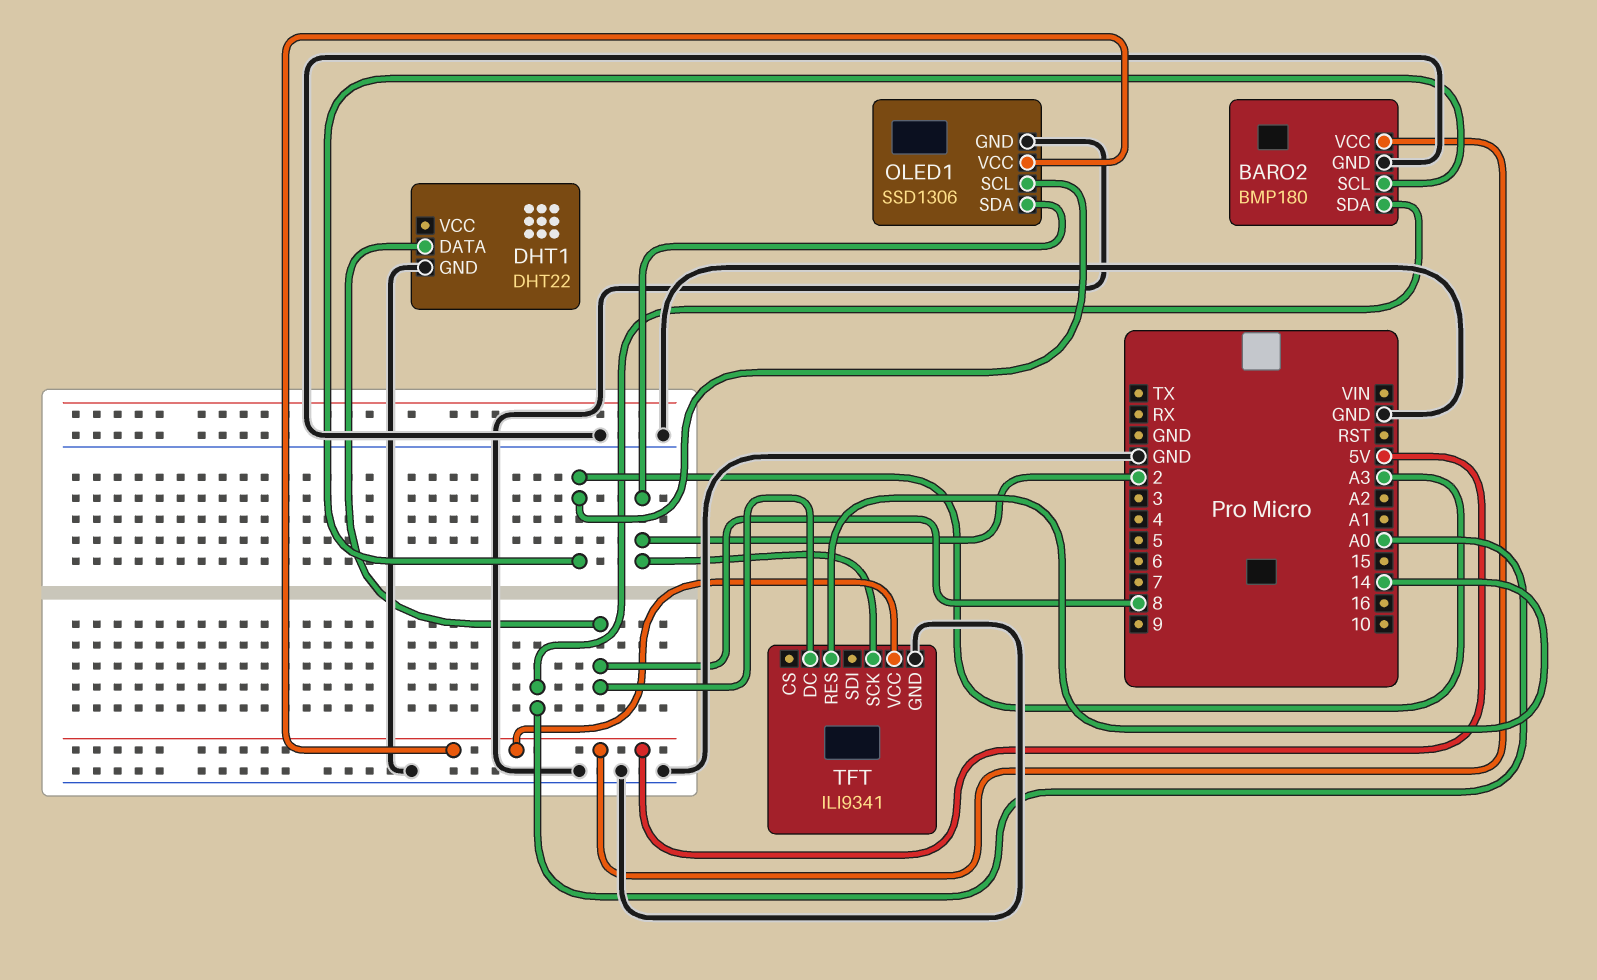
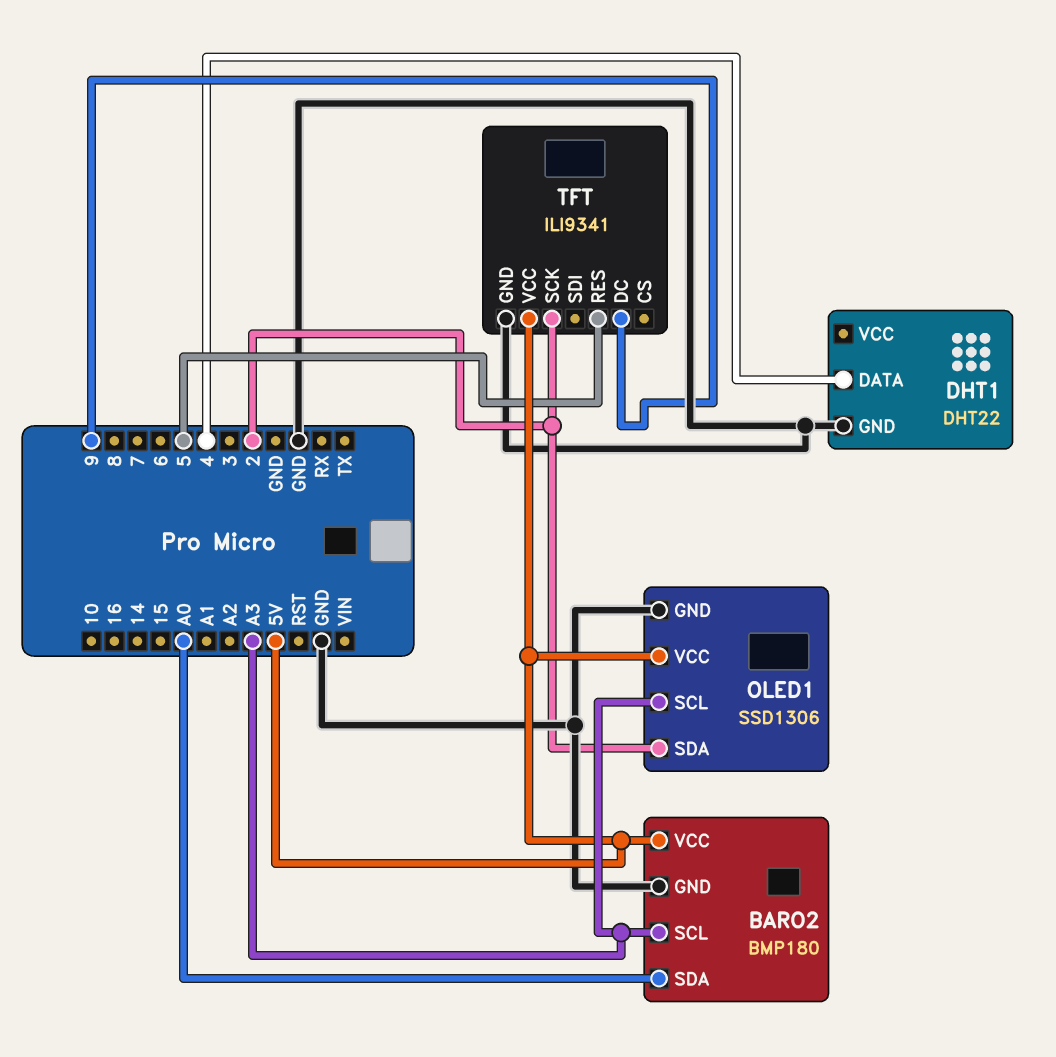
DHT1 pin DATA: 8 -> 4
TFT pin DC: 8 -> 9
TFT pin RES: 14 -> 5

